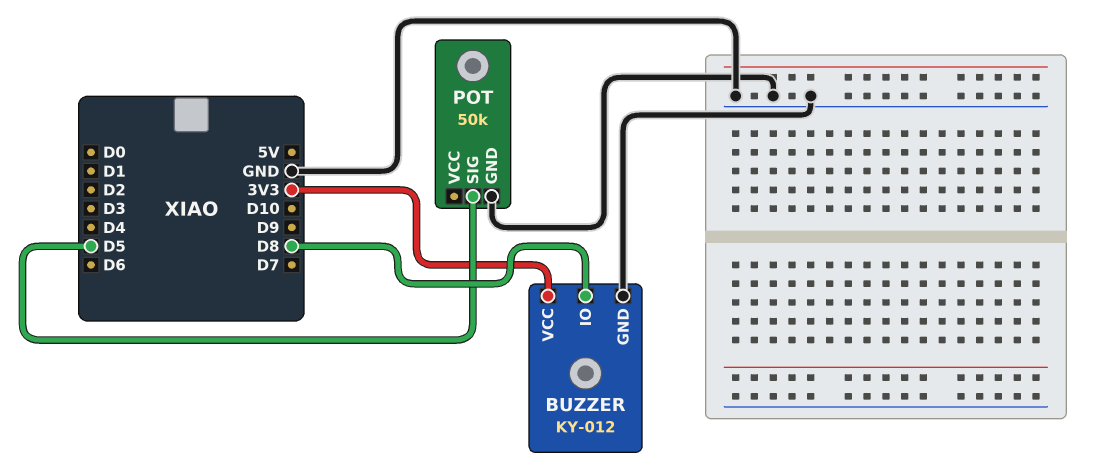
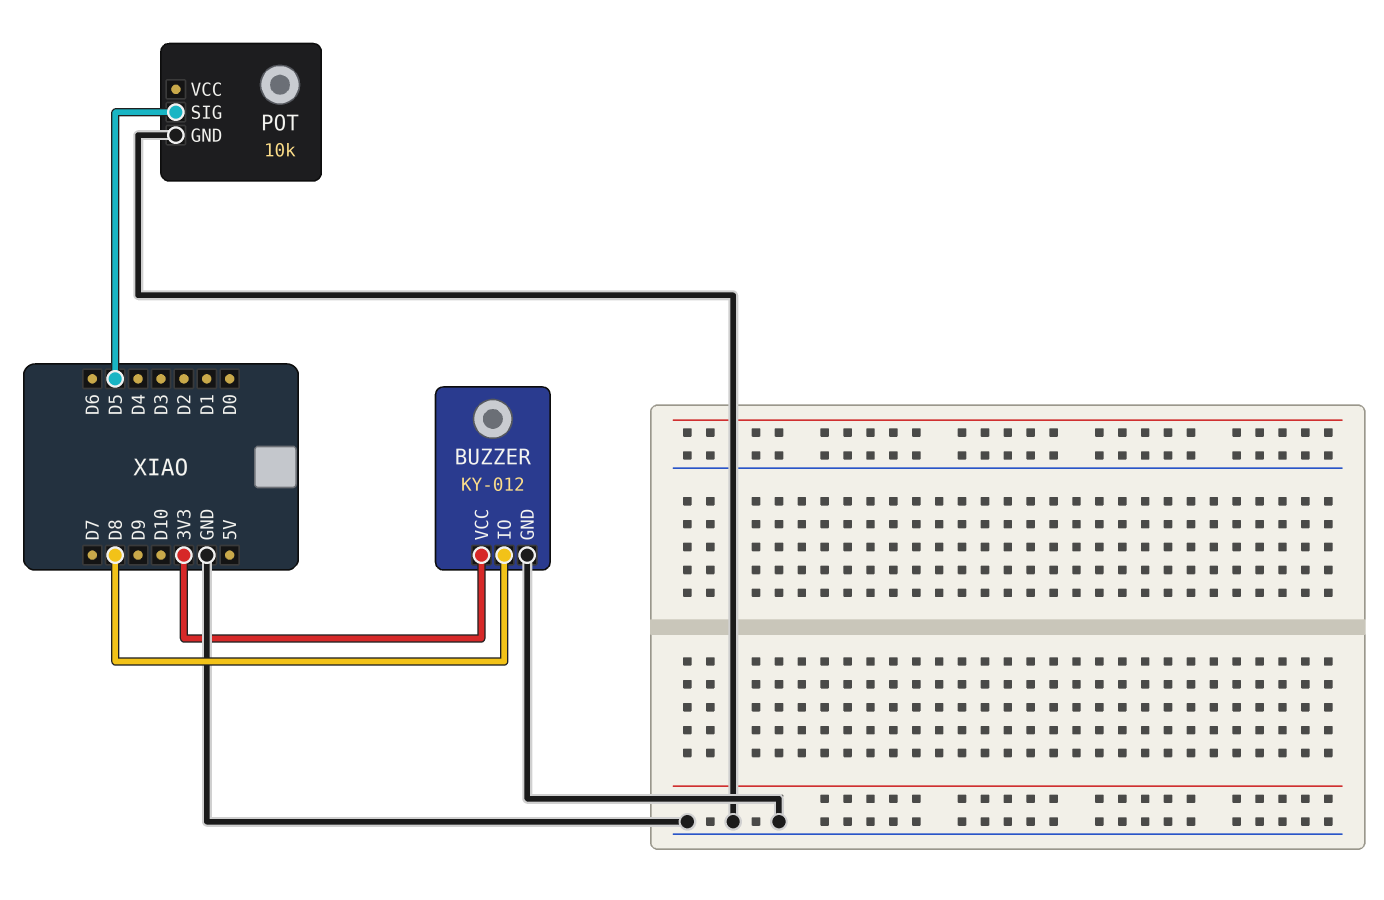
POT: 50k -> 10k

